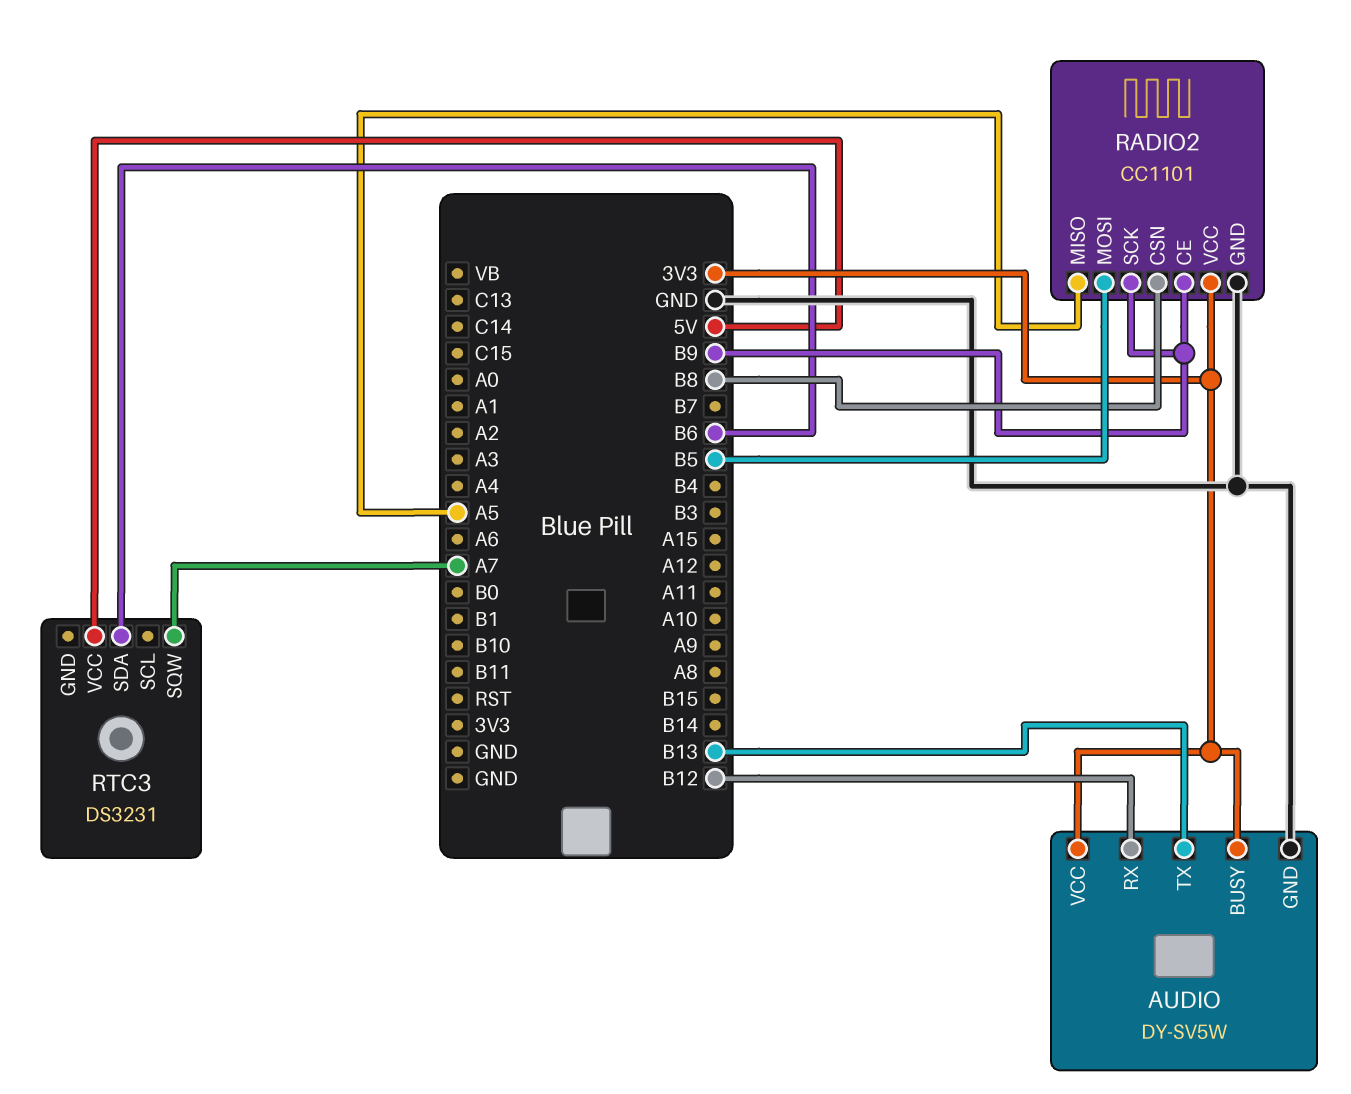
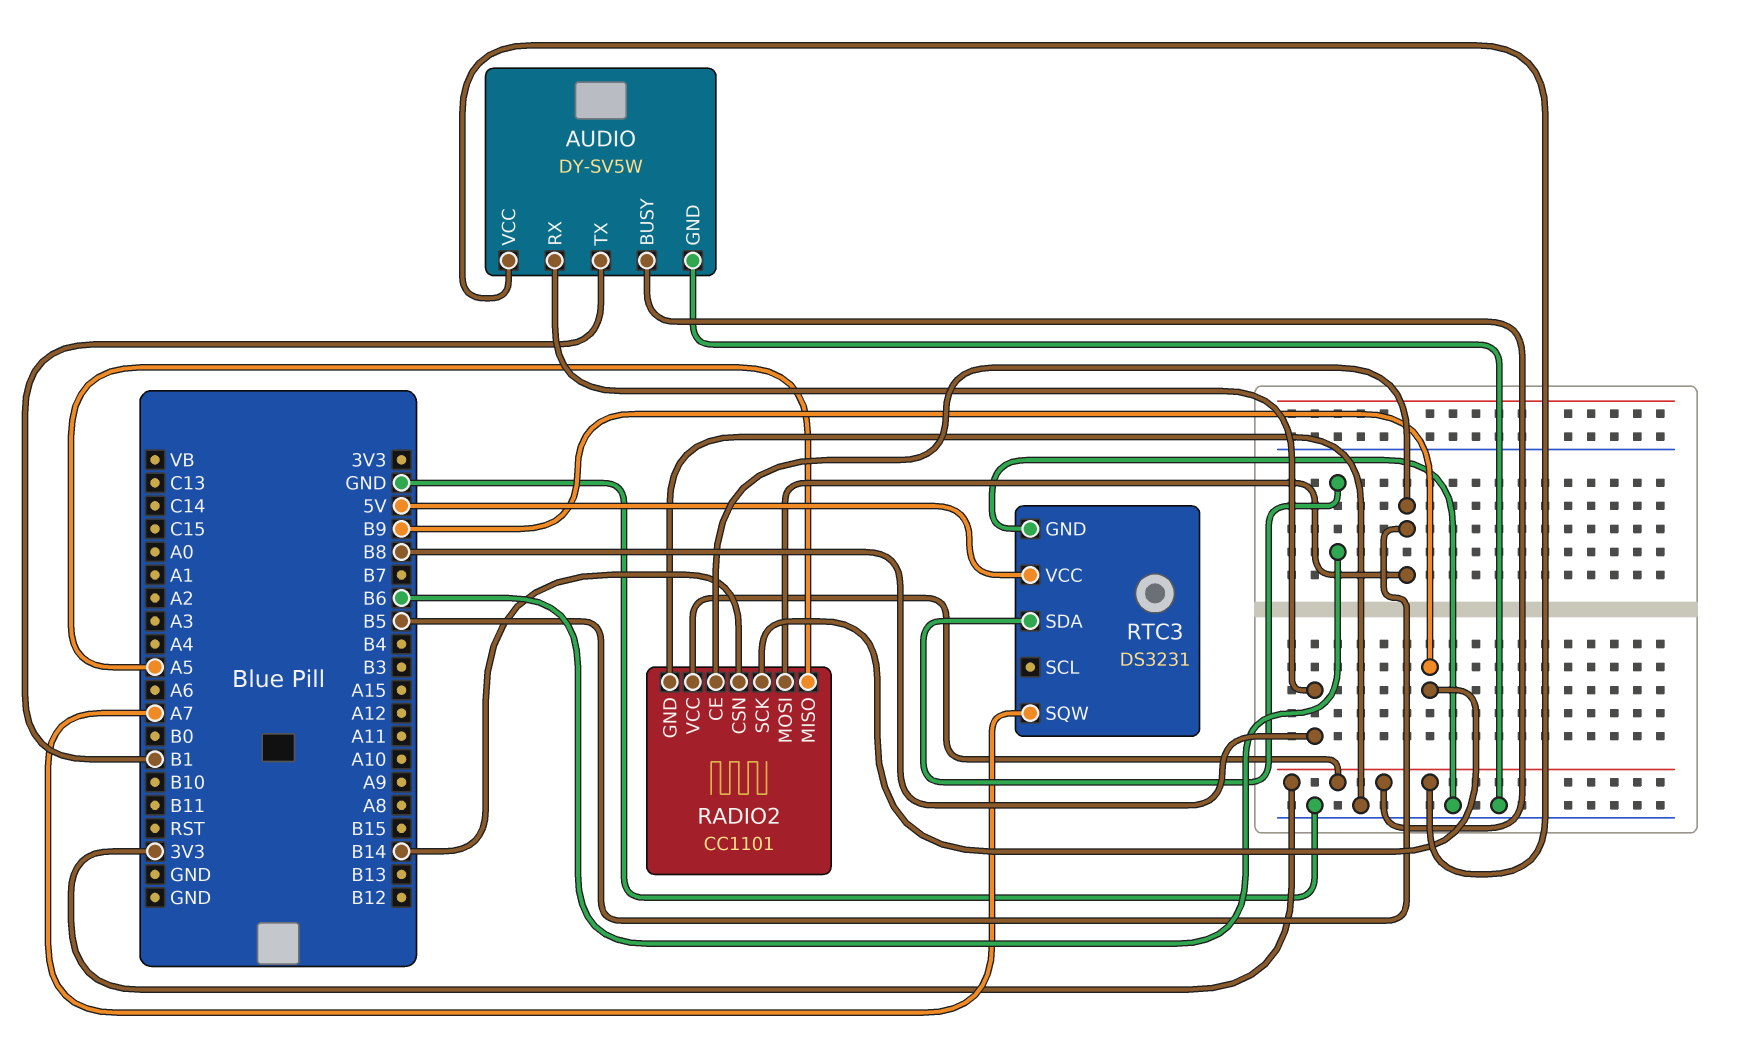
AUDIO pin RX: B12 -> B8
AUDIO pin TX: B13 -> B1
RADIO2 pin CE: B9 -> B5
RADIO2 pin CSN: B8 -> B14
RTC3 pin GND: none -> GND

